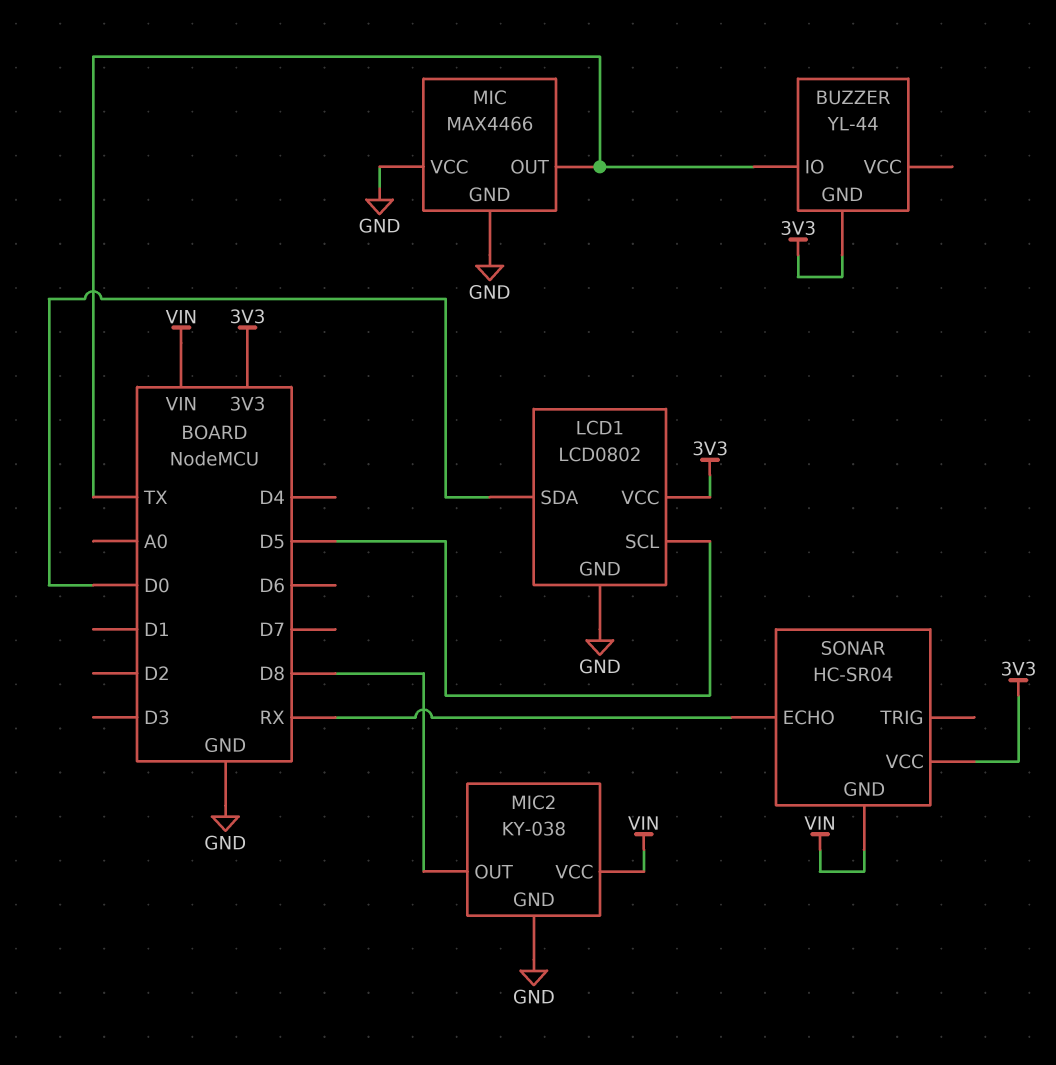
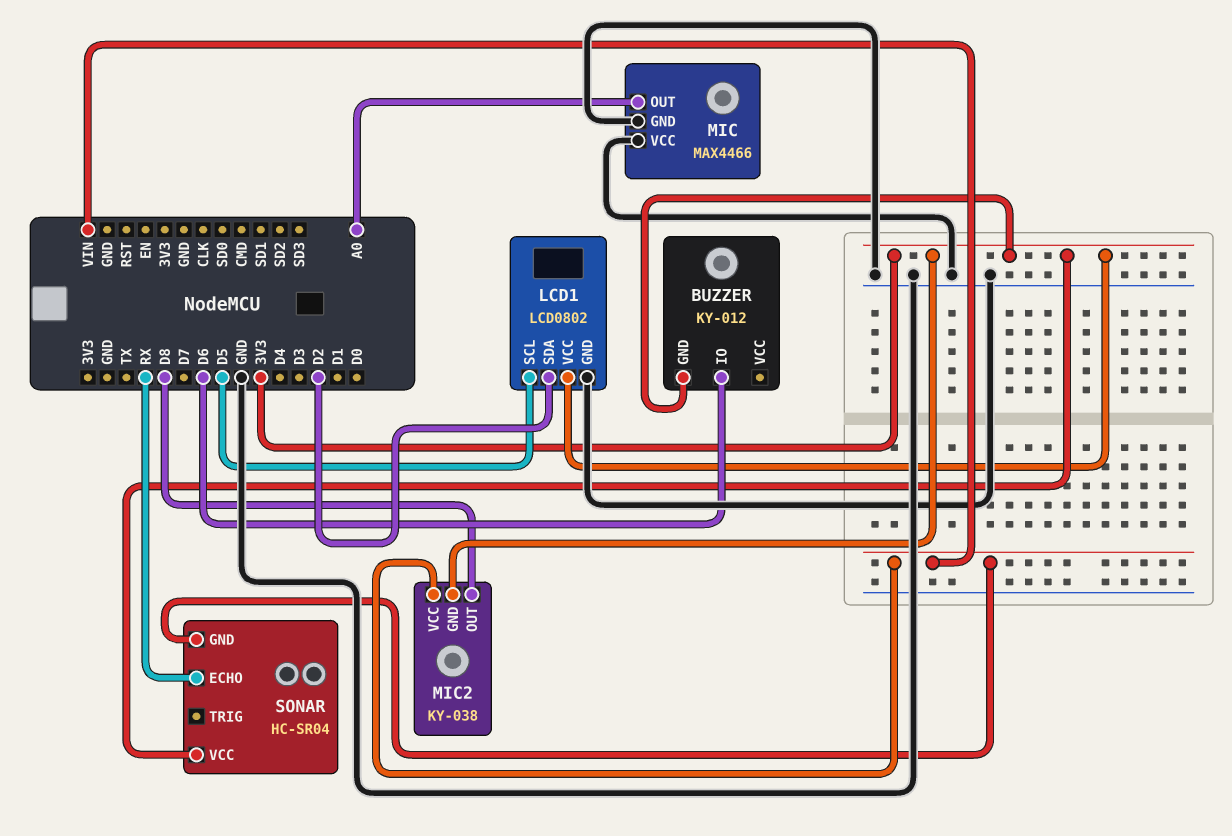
BUZZER: YL-44 -> KY-012
BUZZER pin IO: TX -> D6
LCD1 pin SDA: D0 -> D2
MIC pin OUT: TX -> A0
MIC2 pin GND: GND -> 3V3

